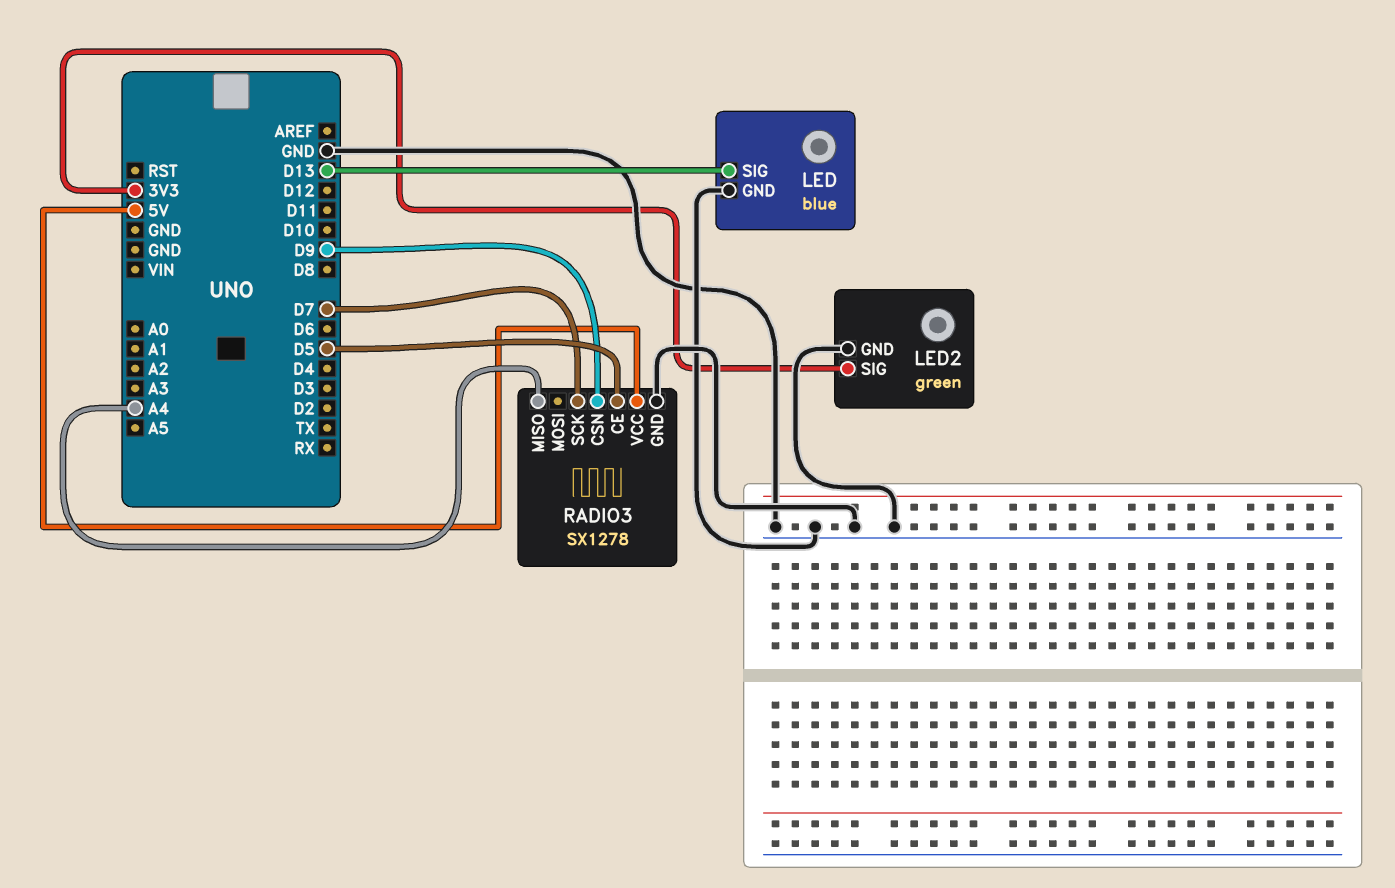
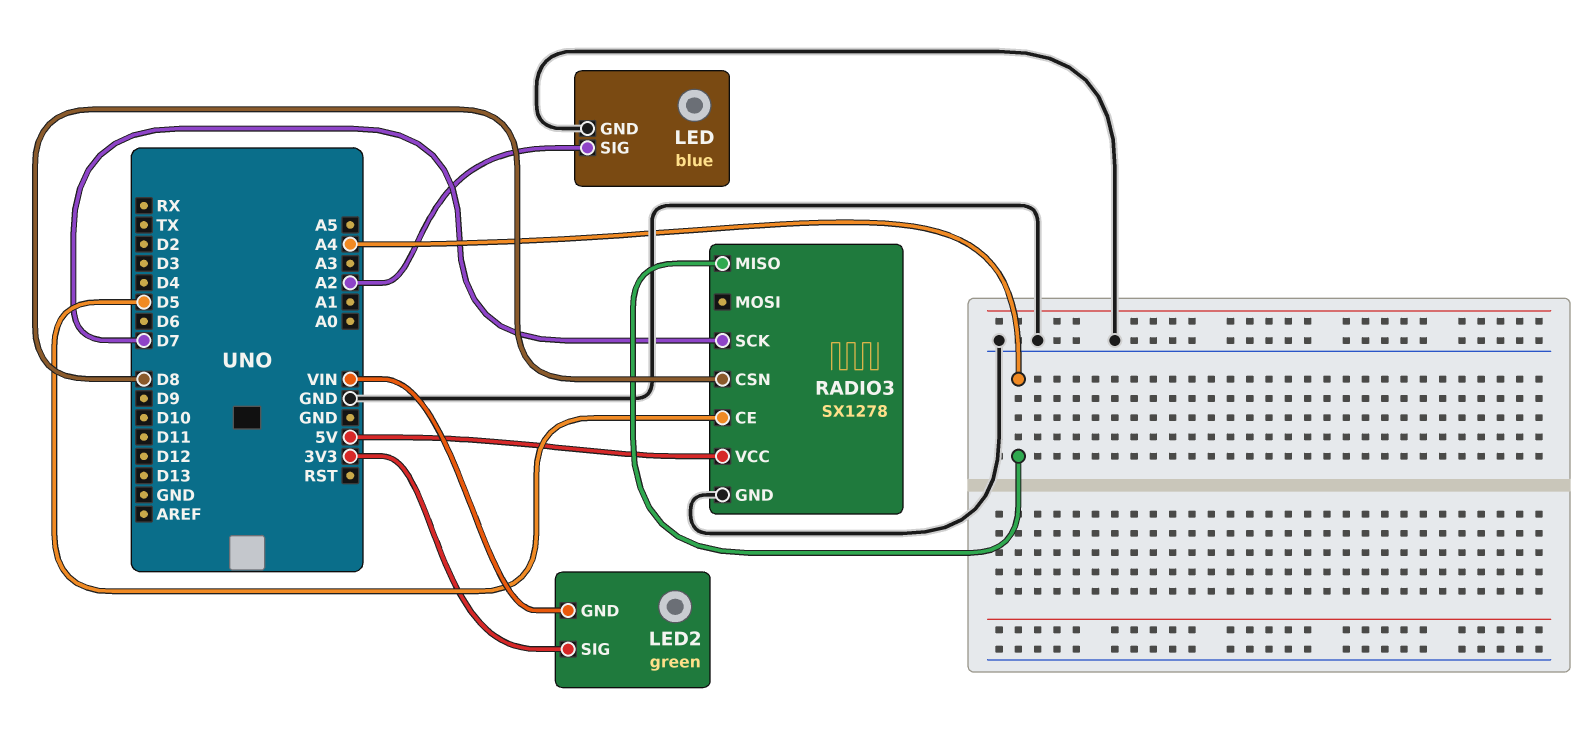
LED pin SIG: D13 -> A2
LED2 pin GND: GND -> VIN
RADIO3 pin CSN: D9 -> D8

